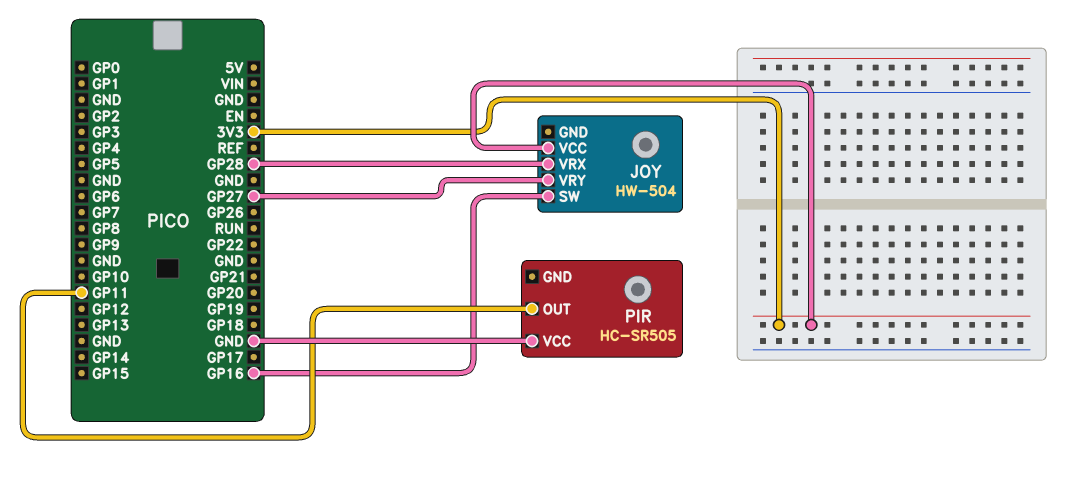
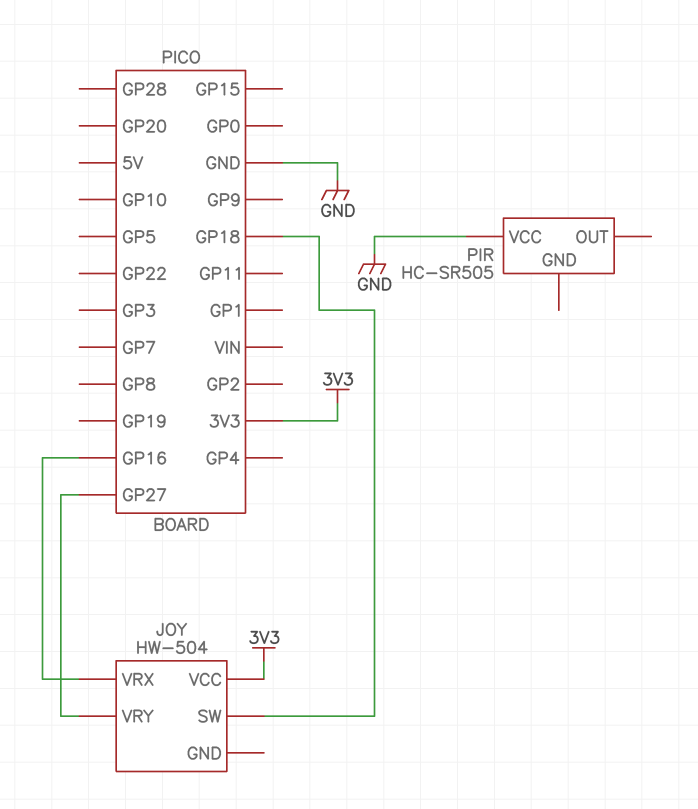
JOY pin SW: GP16 -> GP18
JOY pin VRX: GP28 -> GP16
PIR pin OUT: GP11 -> none

